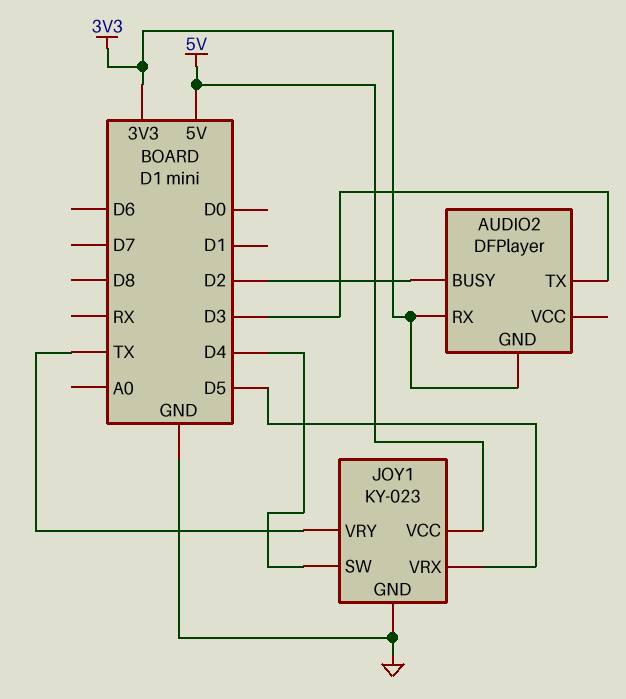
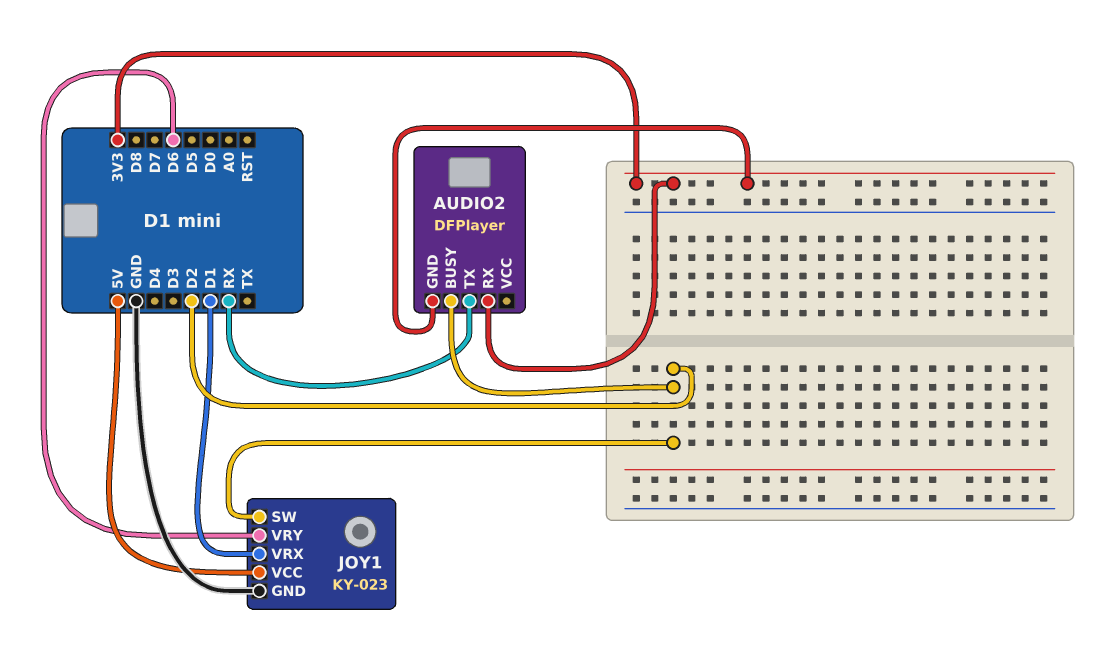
AUDIO2 pin TX: D3 -> RX
JOY1 pin SW: D4 -> D2
JOY1 pin VRX: D5 -> D1
JOY1 pin VRY: TX -> D6

